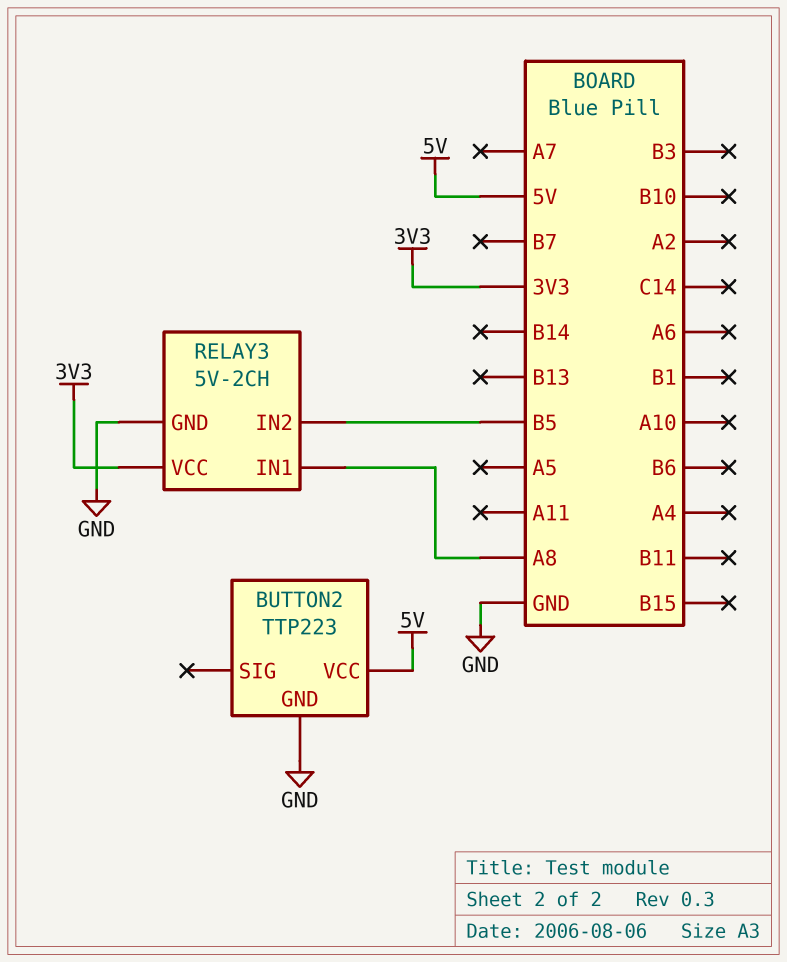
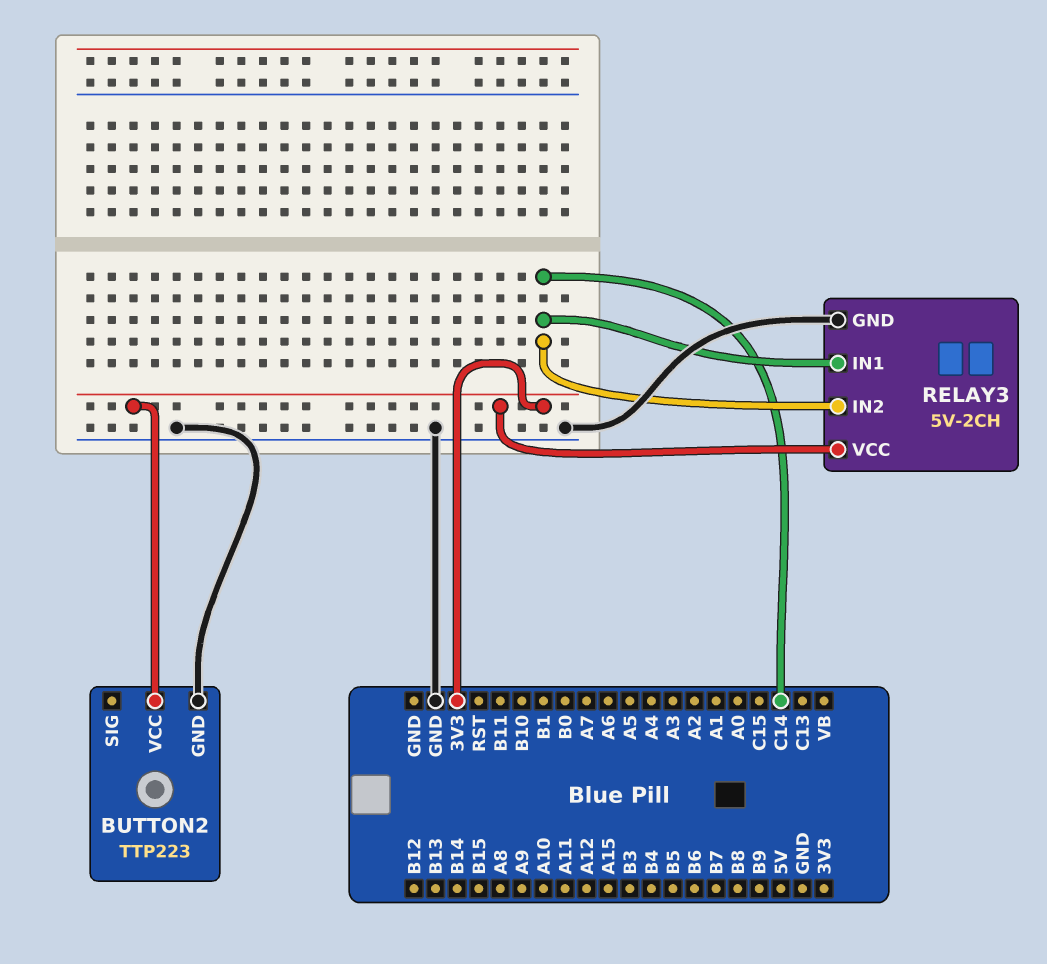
BUTTON2 pin VCC: 5V -> 3V3
RELAY3 pin IN1: A8 -> C14
RELAY3 pin IN2: B5 -> C14

